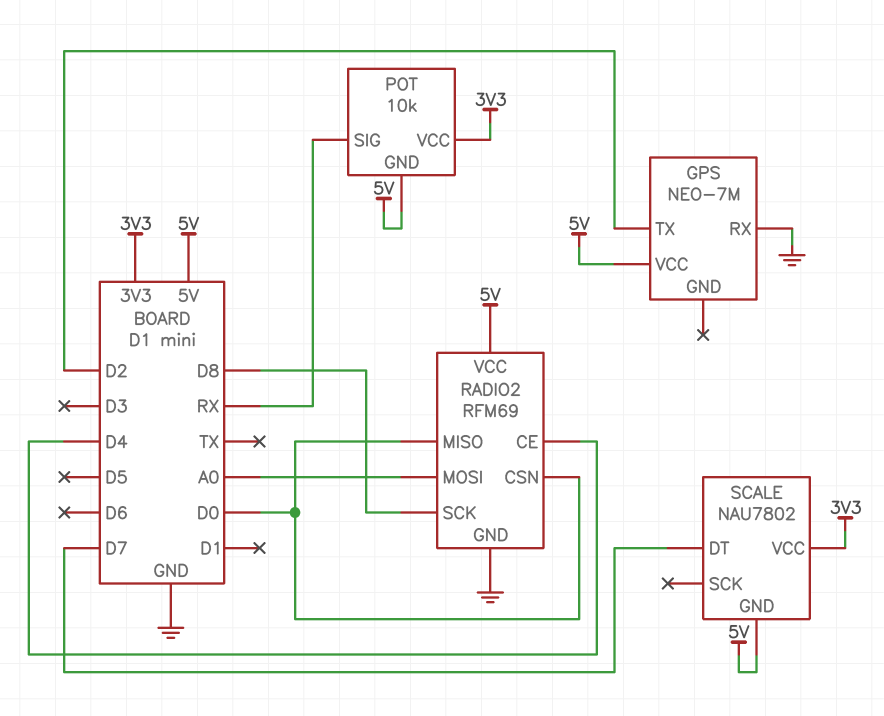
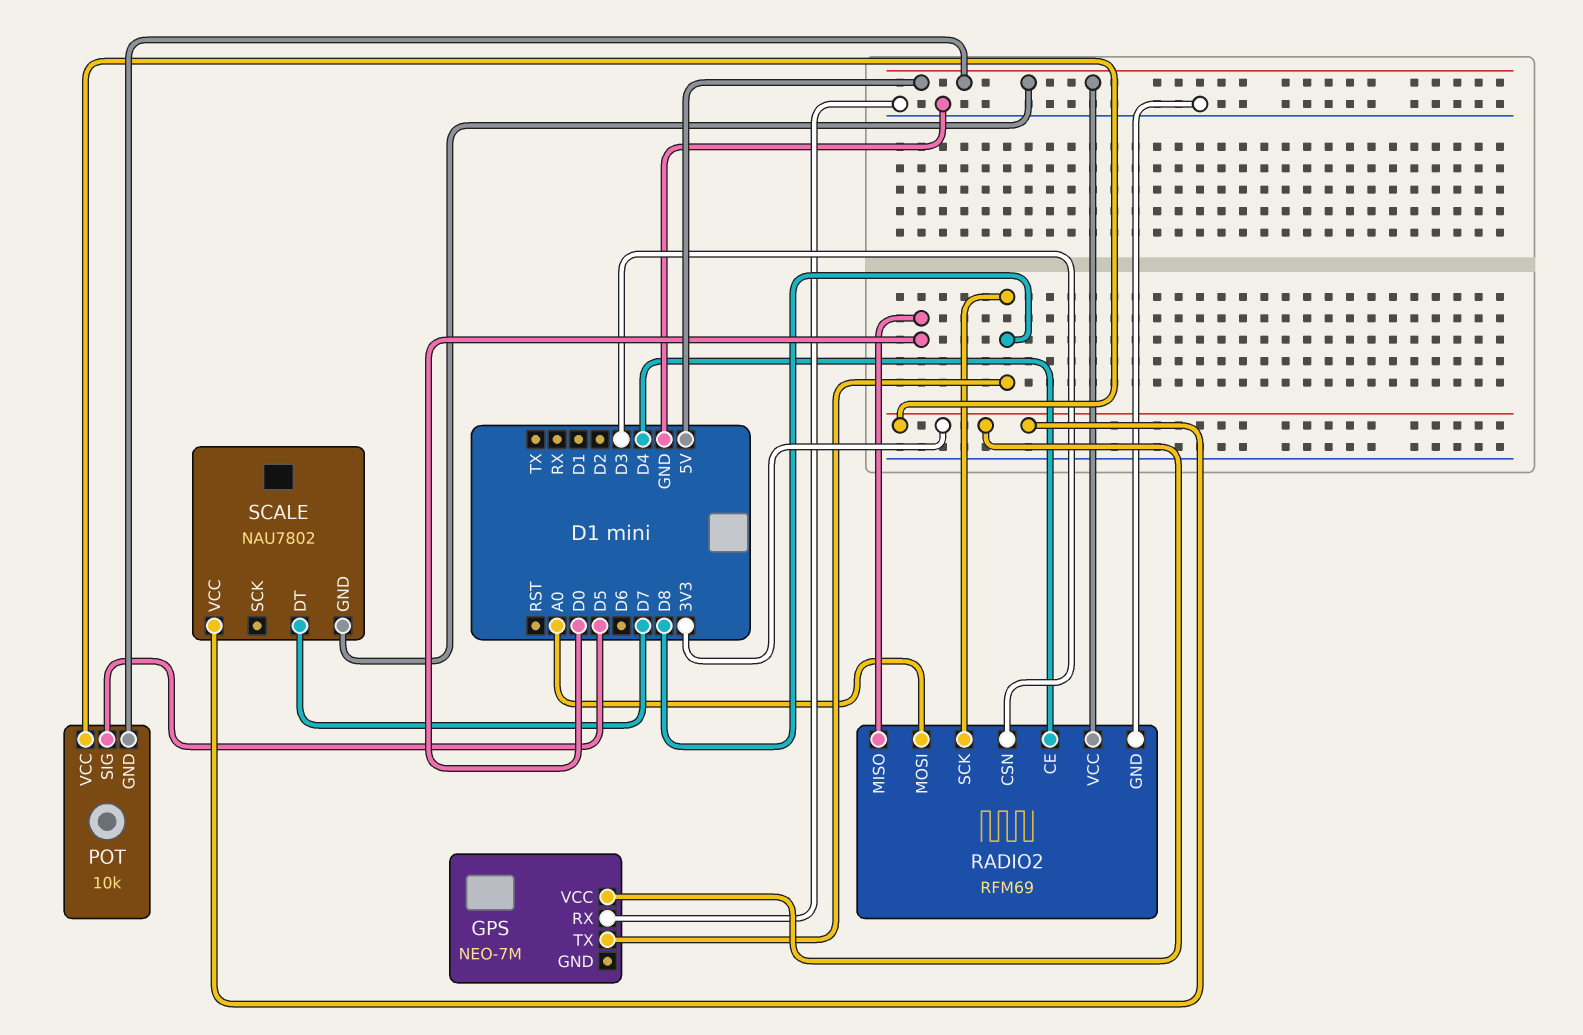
GPS pin TX: D2 -> D8
GPS pin VCC: 5V -> 3V3
POT pin SIG: RX -> D5
RADIO2 pin CSN: D0 -> D3

